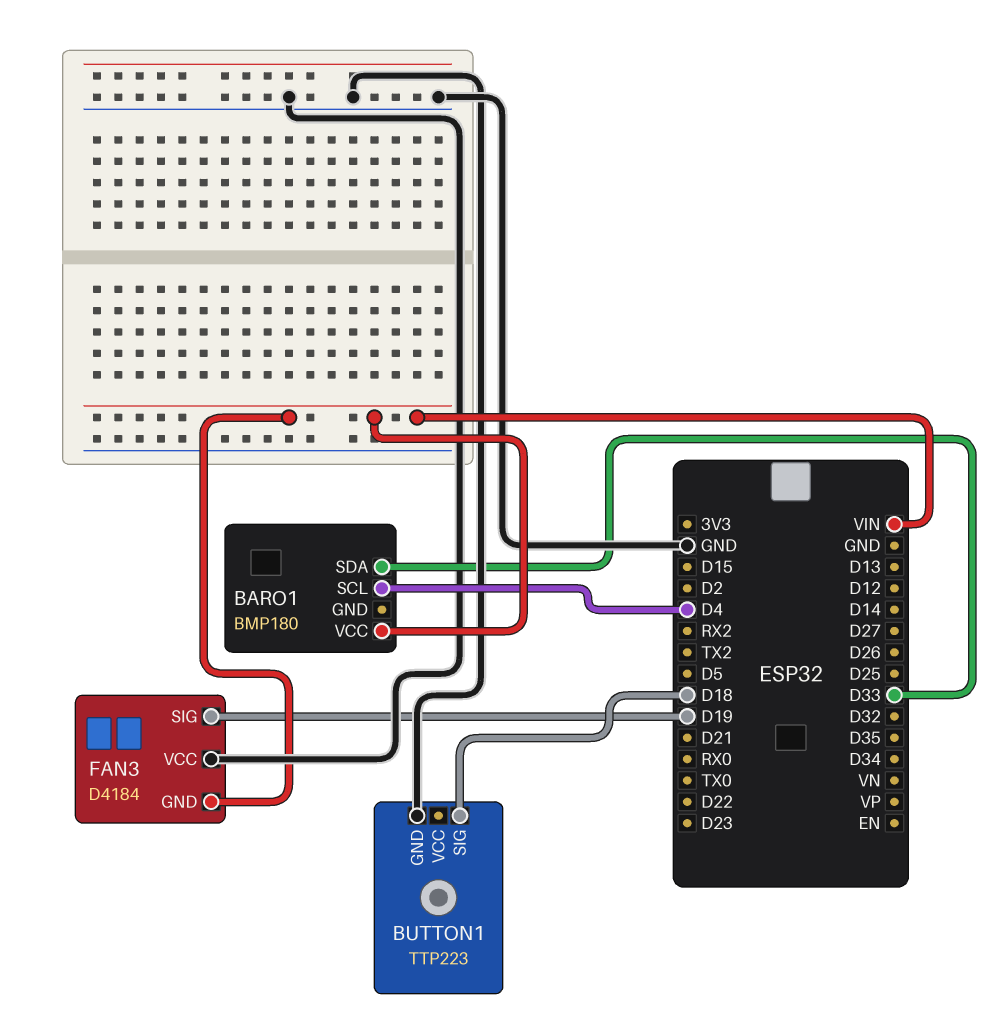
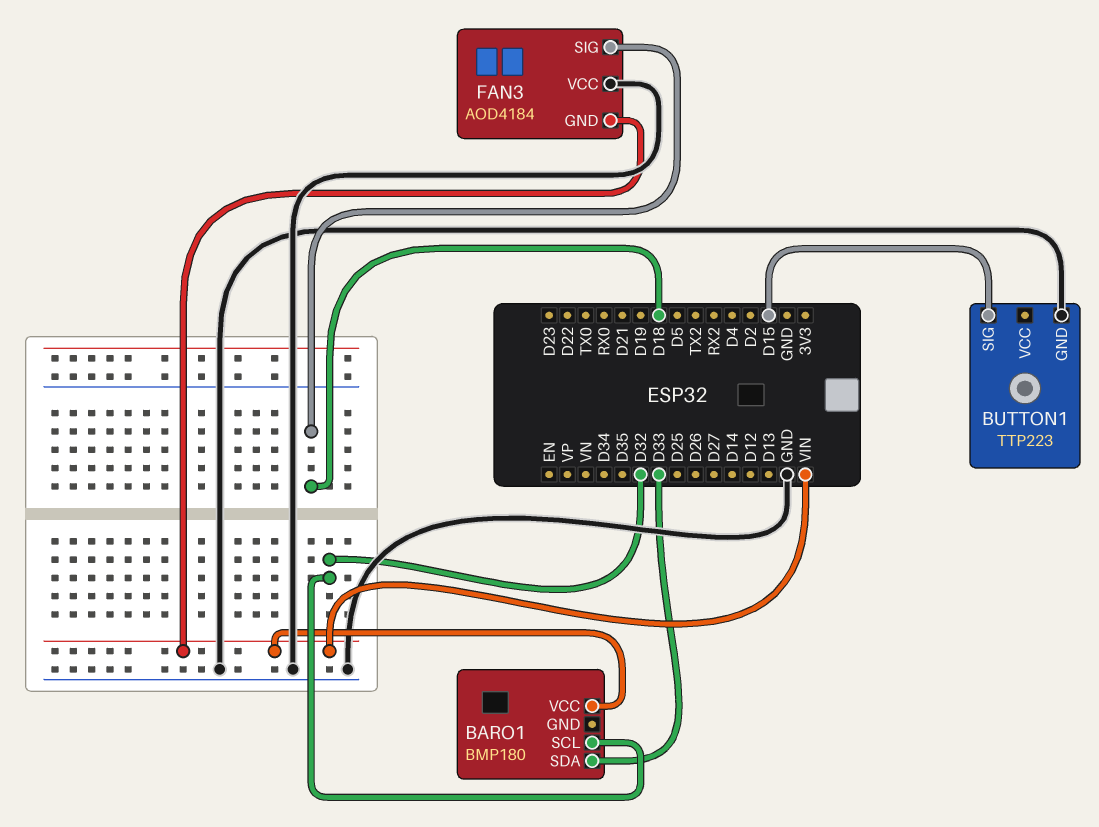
BARO1 pin SCL: D4 -> D32
BUTTON1 pin SIG: D18 -> D15
FAN3: D4184 -> AOD4184
FAN3 pin SIG: D19 -> D18

